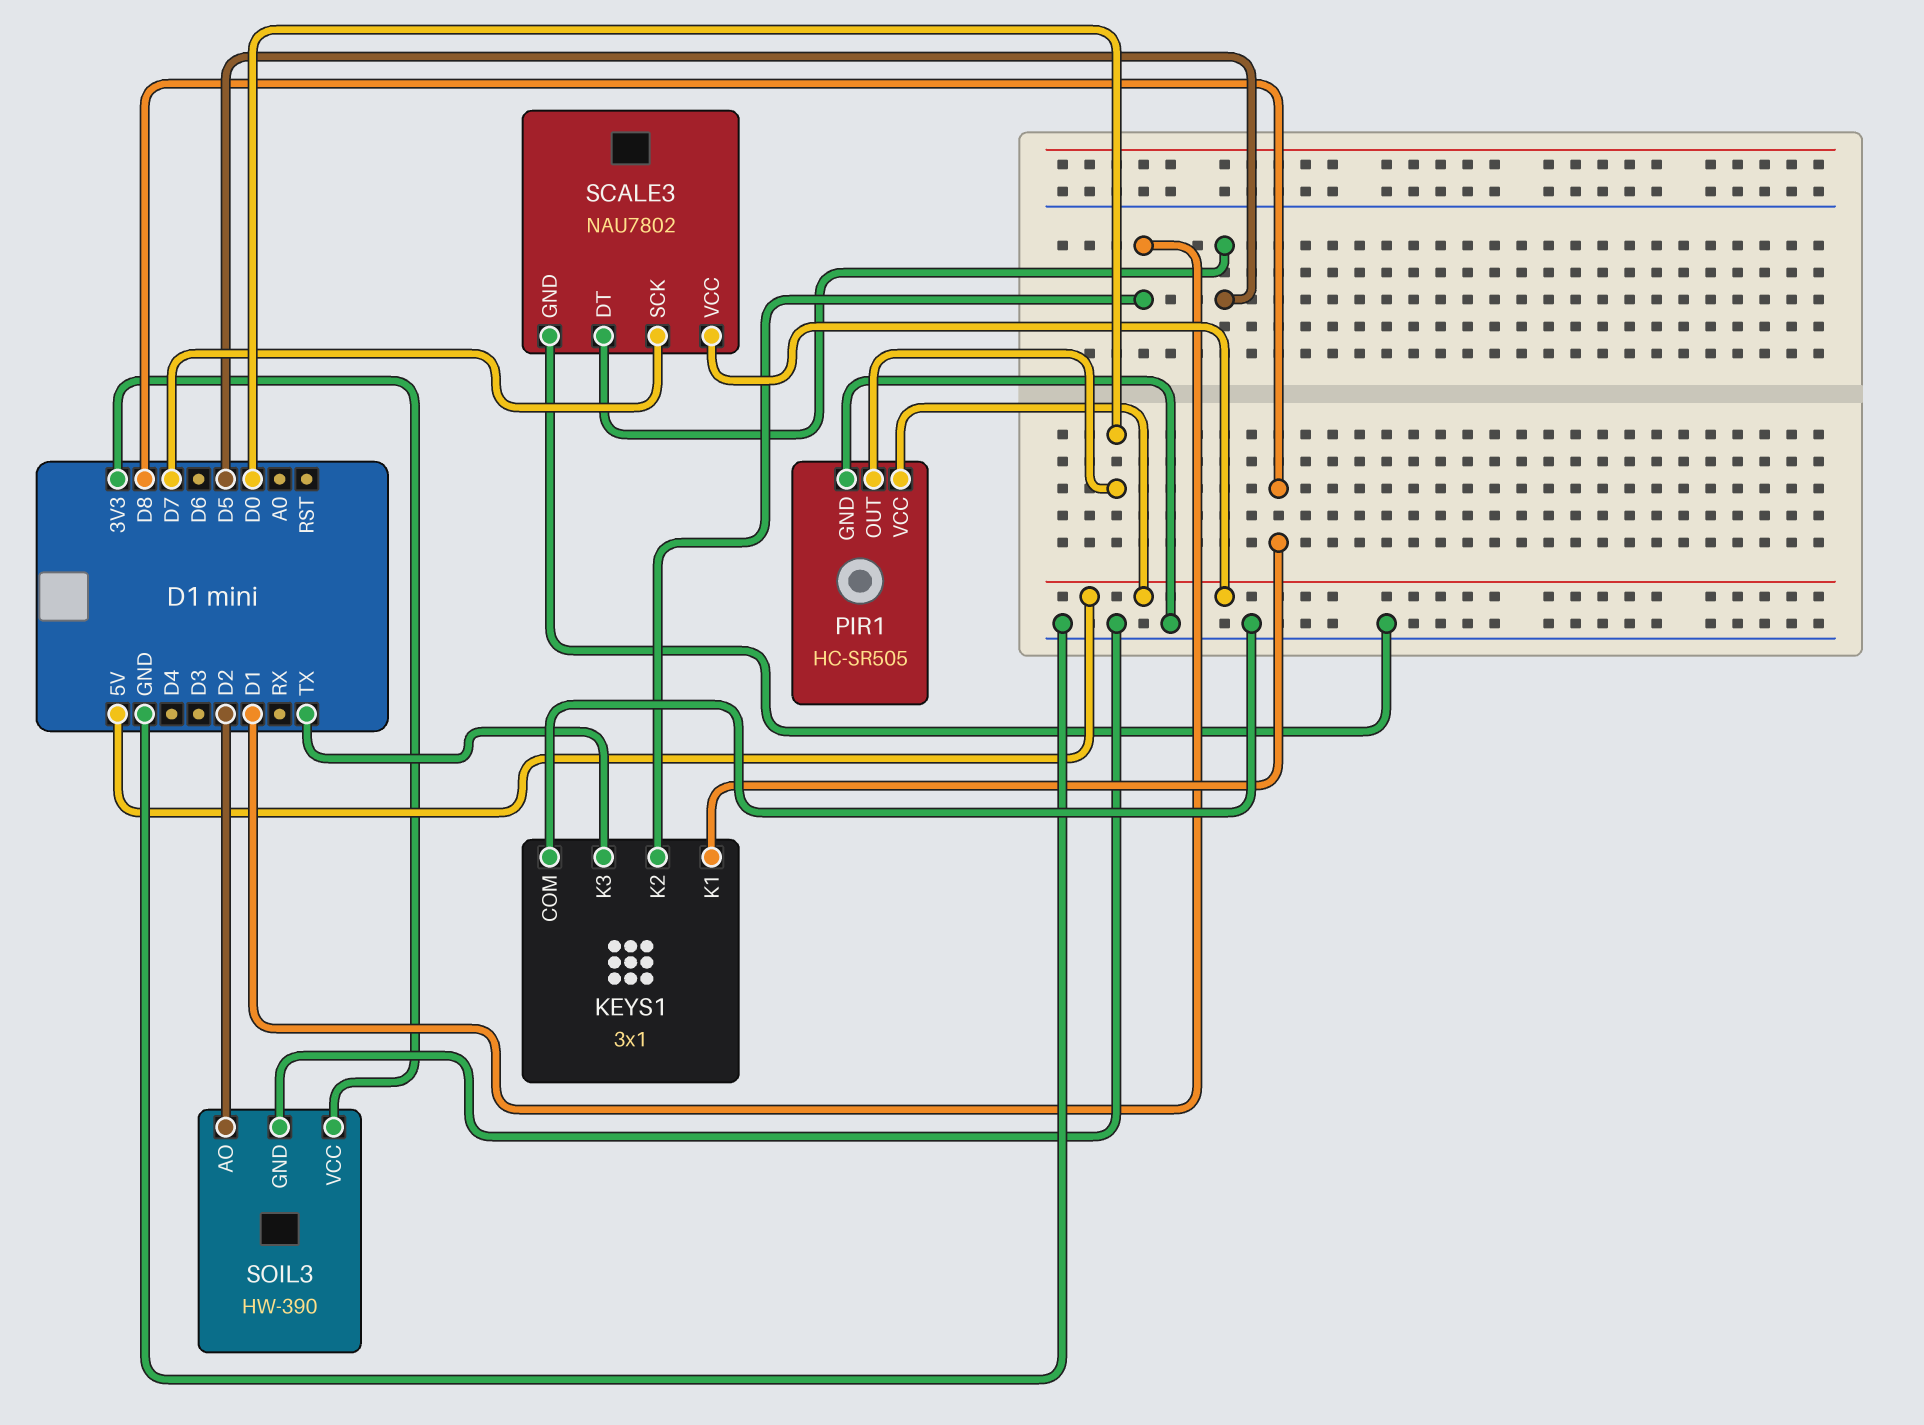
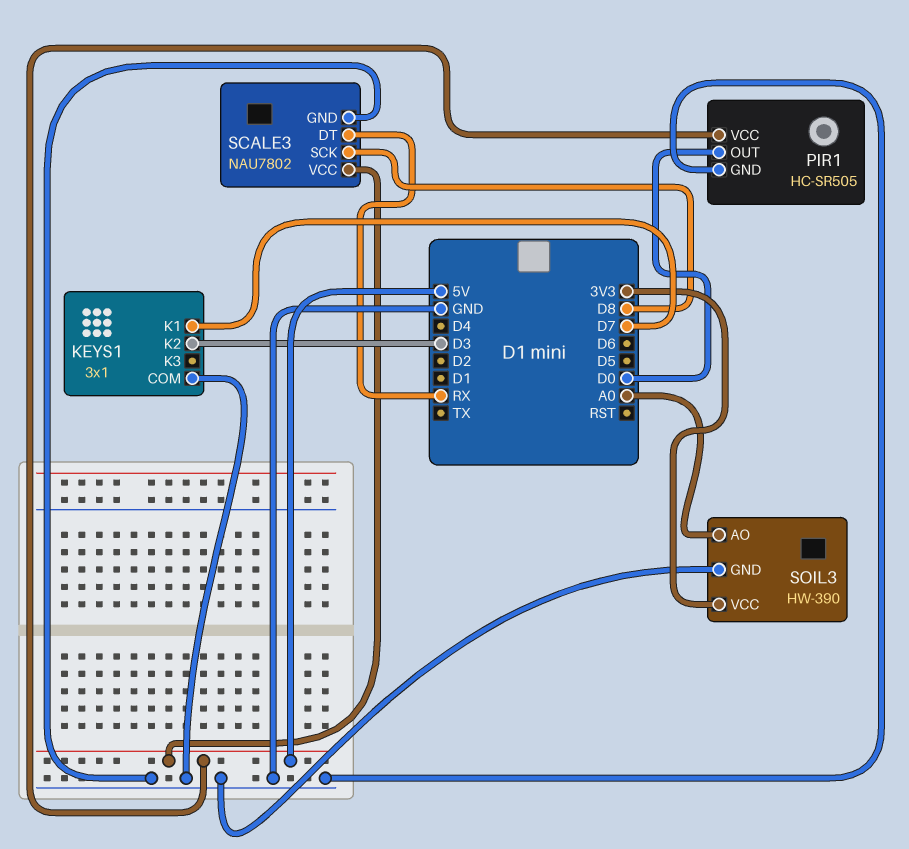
KEYS1 pin K1: D8 -> D7
KEYS1 pin K2: D1 -> D3
KEYS1 pin K3: TX -> none
SCALE3 pin DT: D5 -> RX
SCALE3 pin SCK: D7 -> D8
SOIL3 pin AO: D2 -> A0

